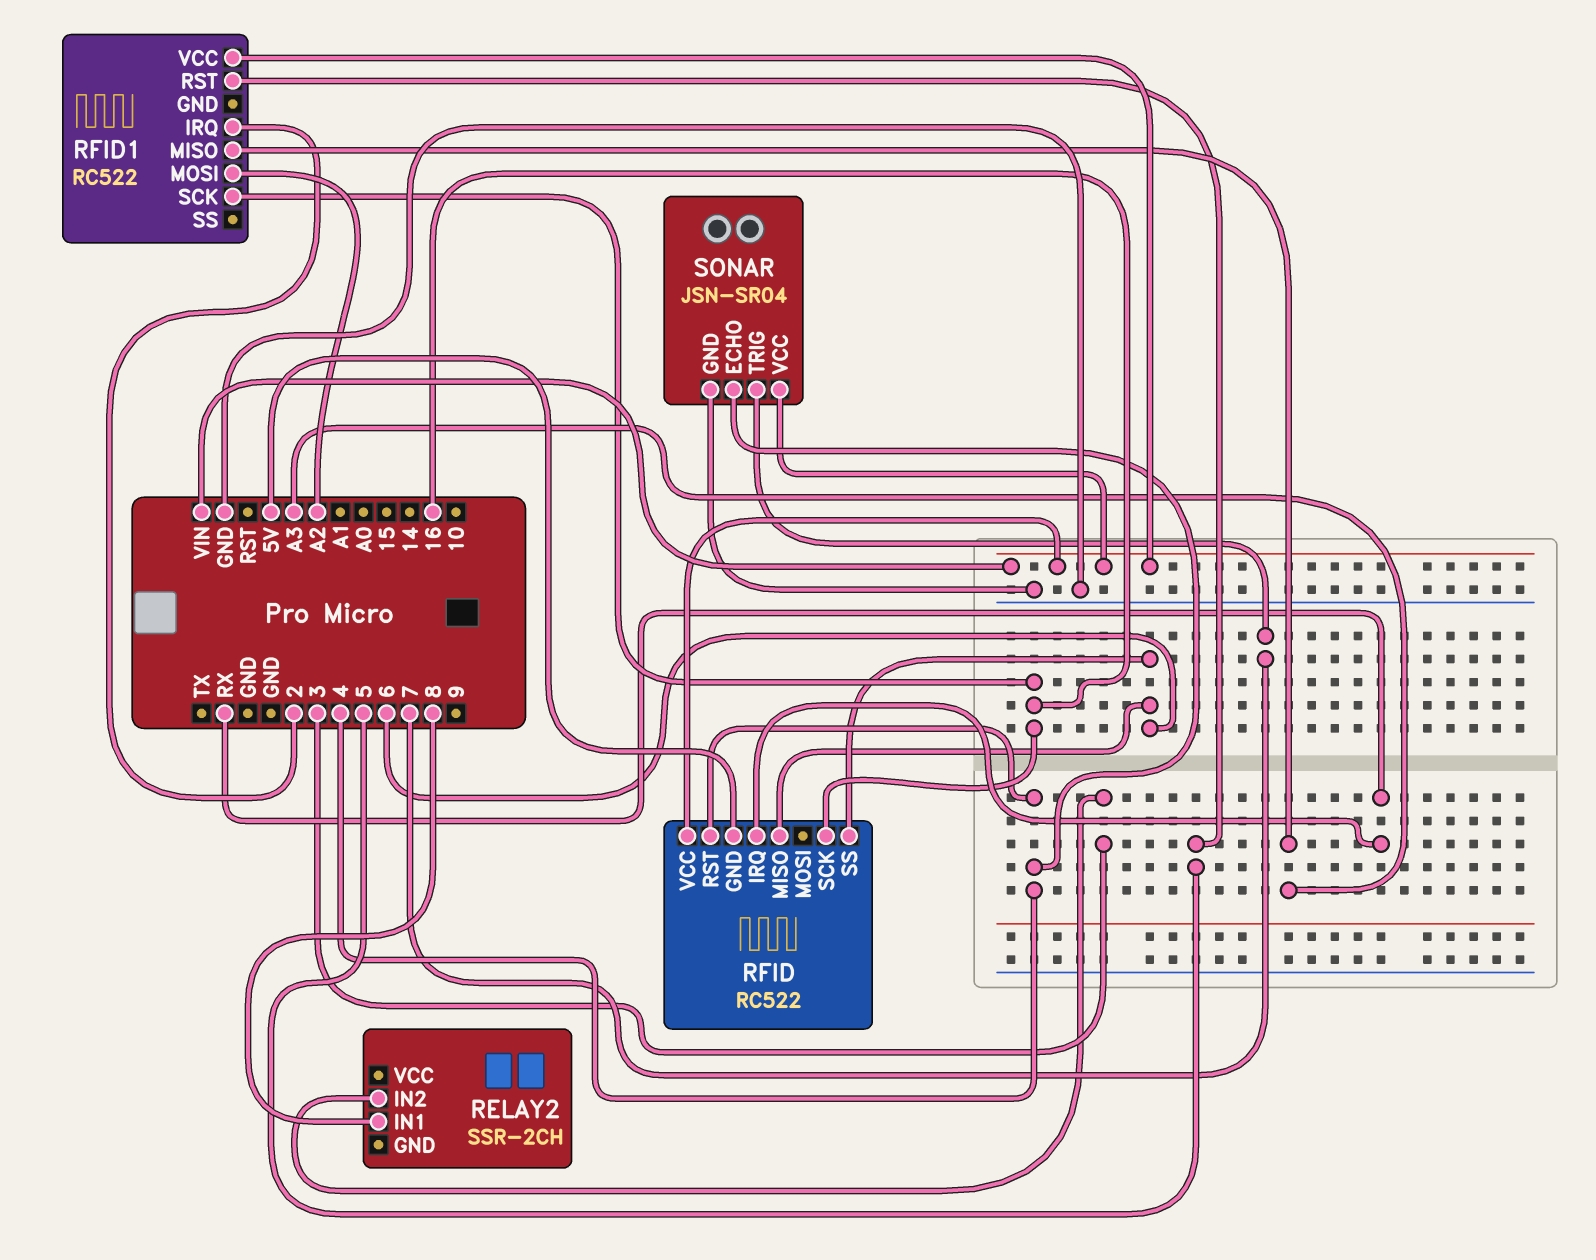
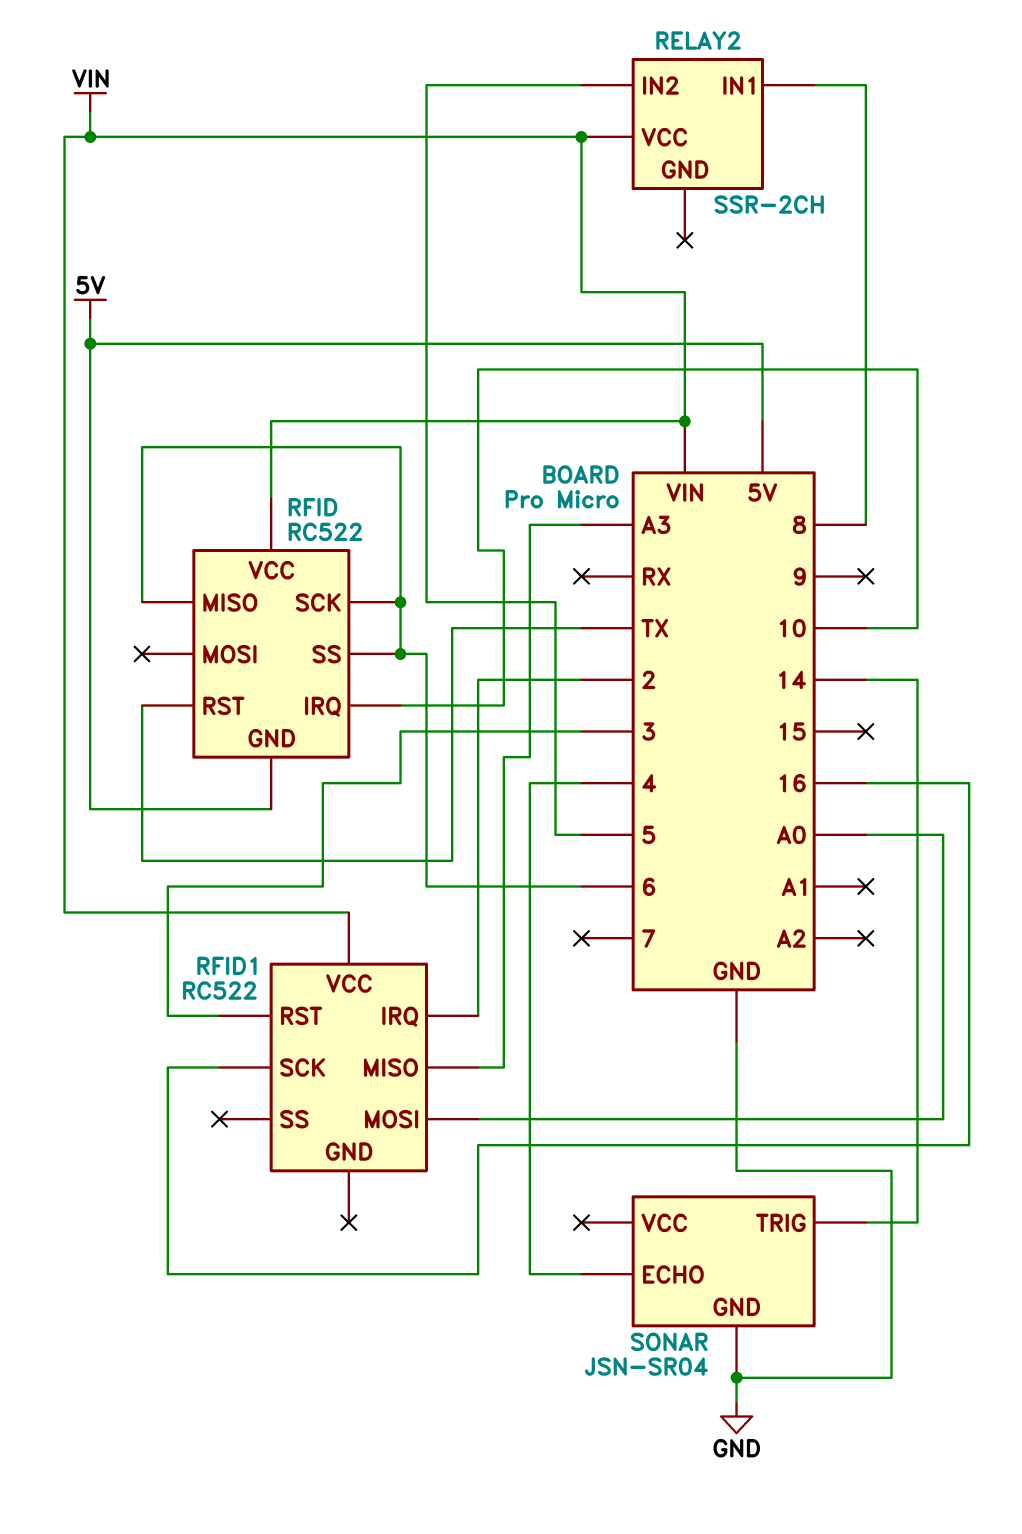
RELAY2 pin IN2: 3 -> 5
RELAY2 pin VCC: none -> VIN
RFID pin IRQ: RX -> 10
RFID pin RST: 4 -> TX
RFID pin SCK: 16 -> 6
RFID1 pin MOSI: A2 -> A0
RFID1 pin RST: 5 -> 3
SONAR pin TRIG: 7 -> 14
SONAR pin VCC: VIN -> none

